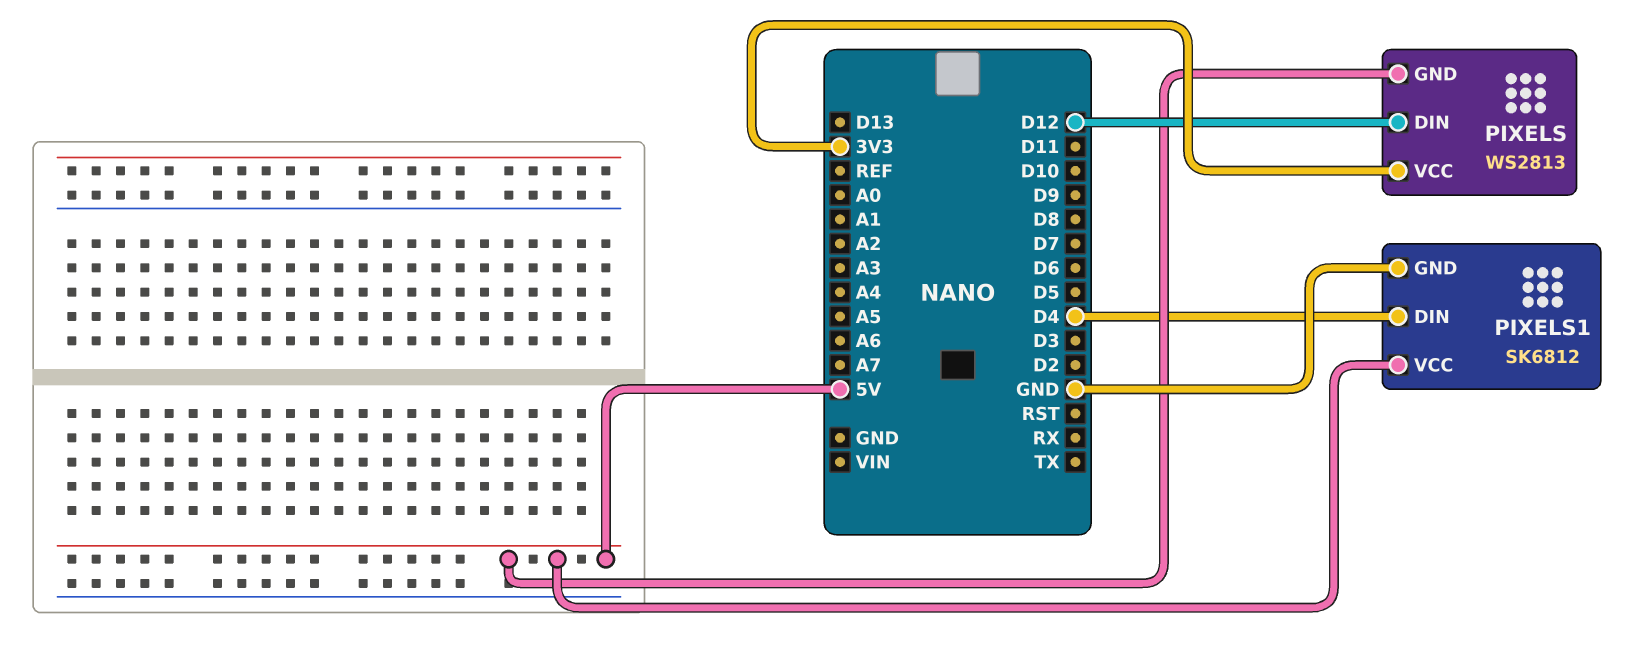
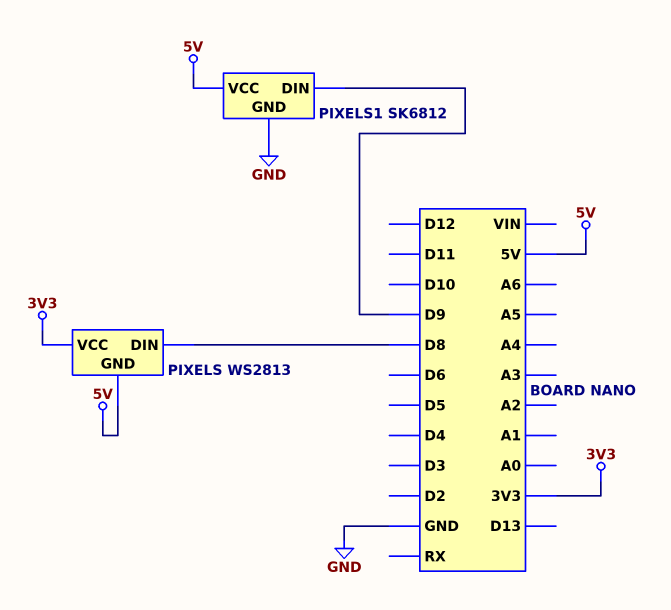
PIXELS pin DIN: D12 -> D8
PIXELS1 pin DIN: D4 -> D9

